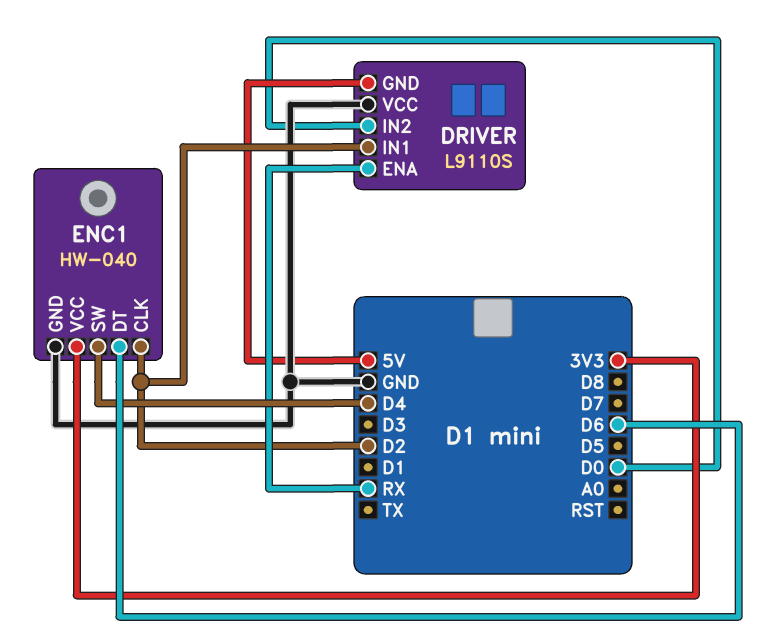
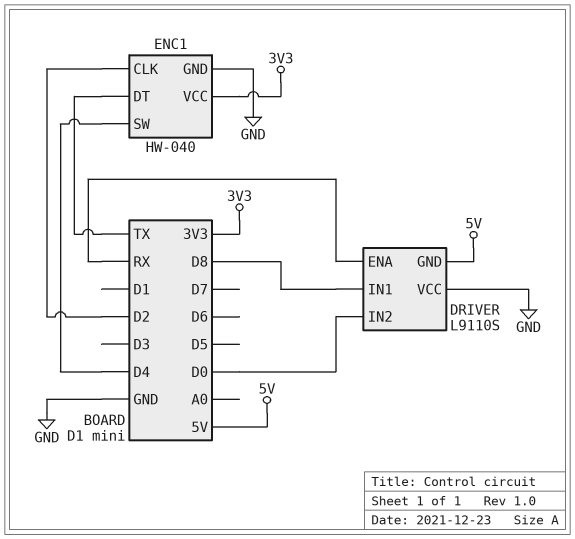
DRIVER pin IN1: D2 -> D8
ENC1 pin DT: D6 -> TX

